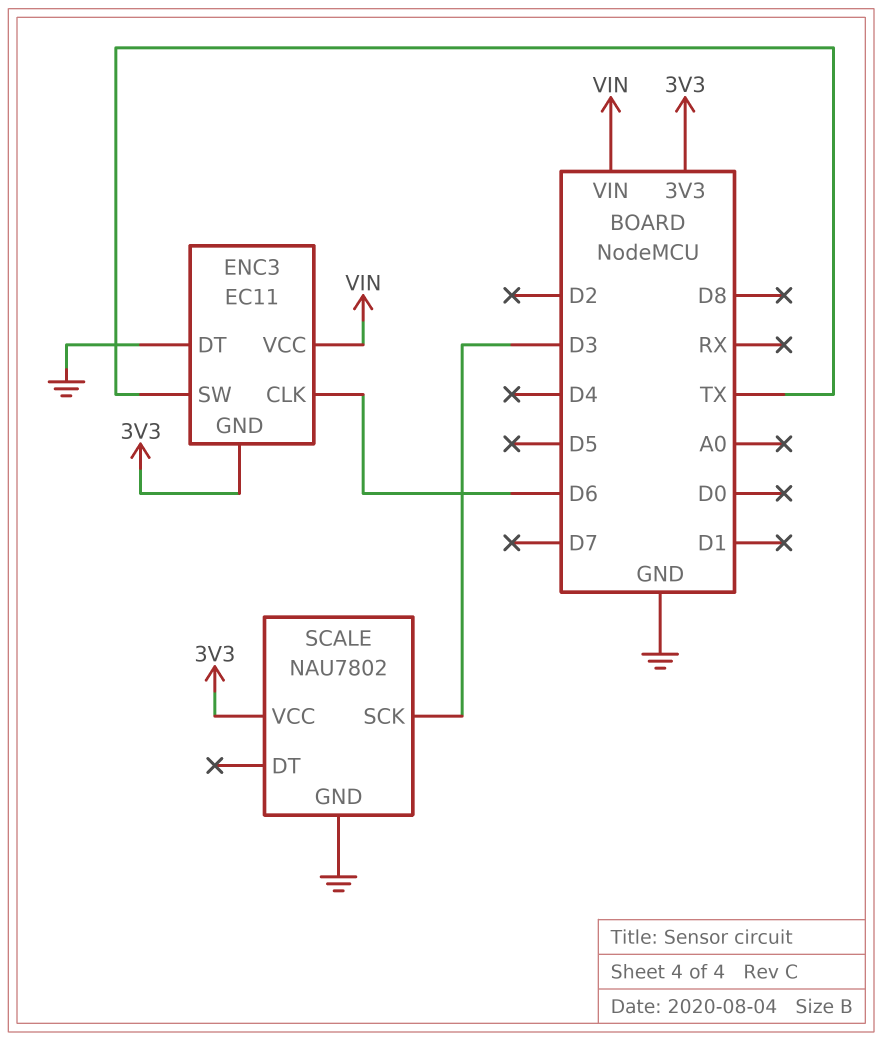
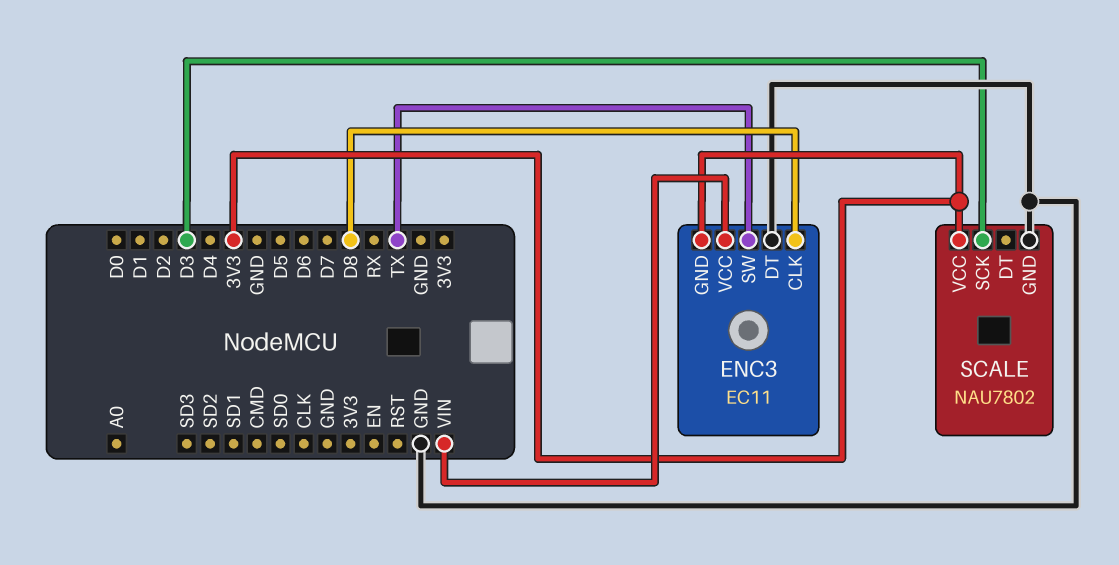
ENC3 pin CLK: D6 -> D8

